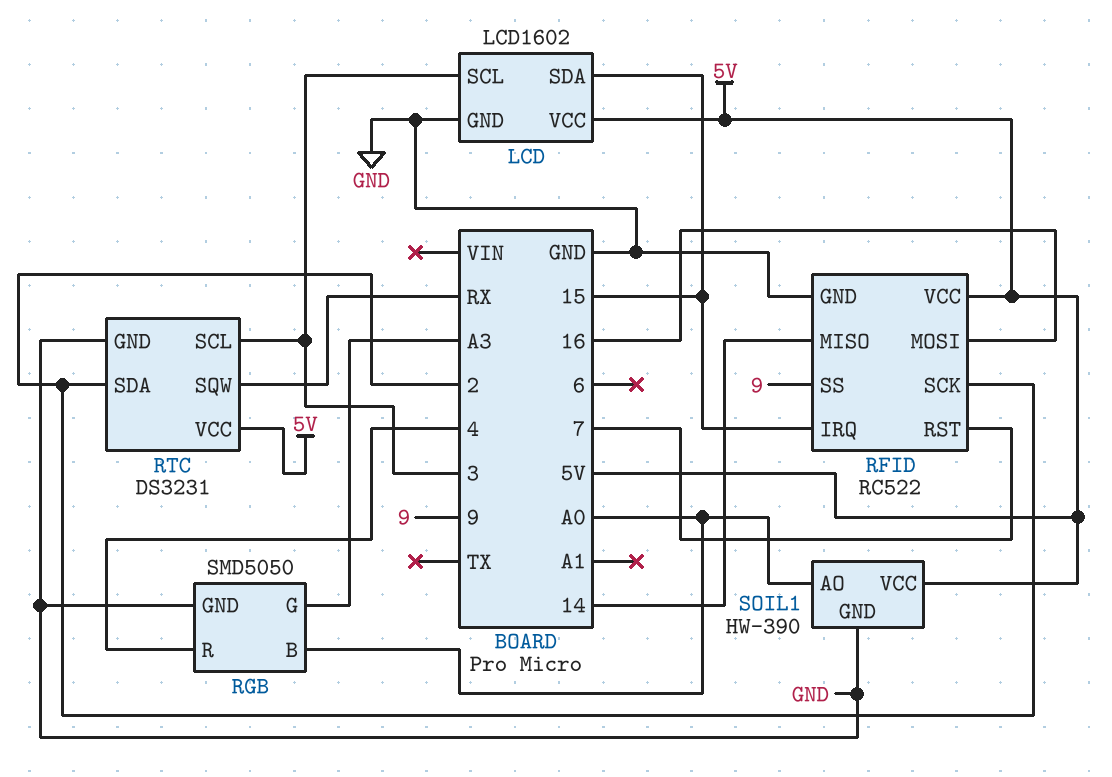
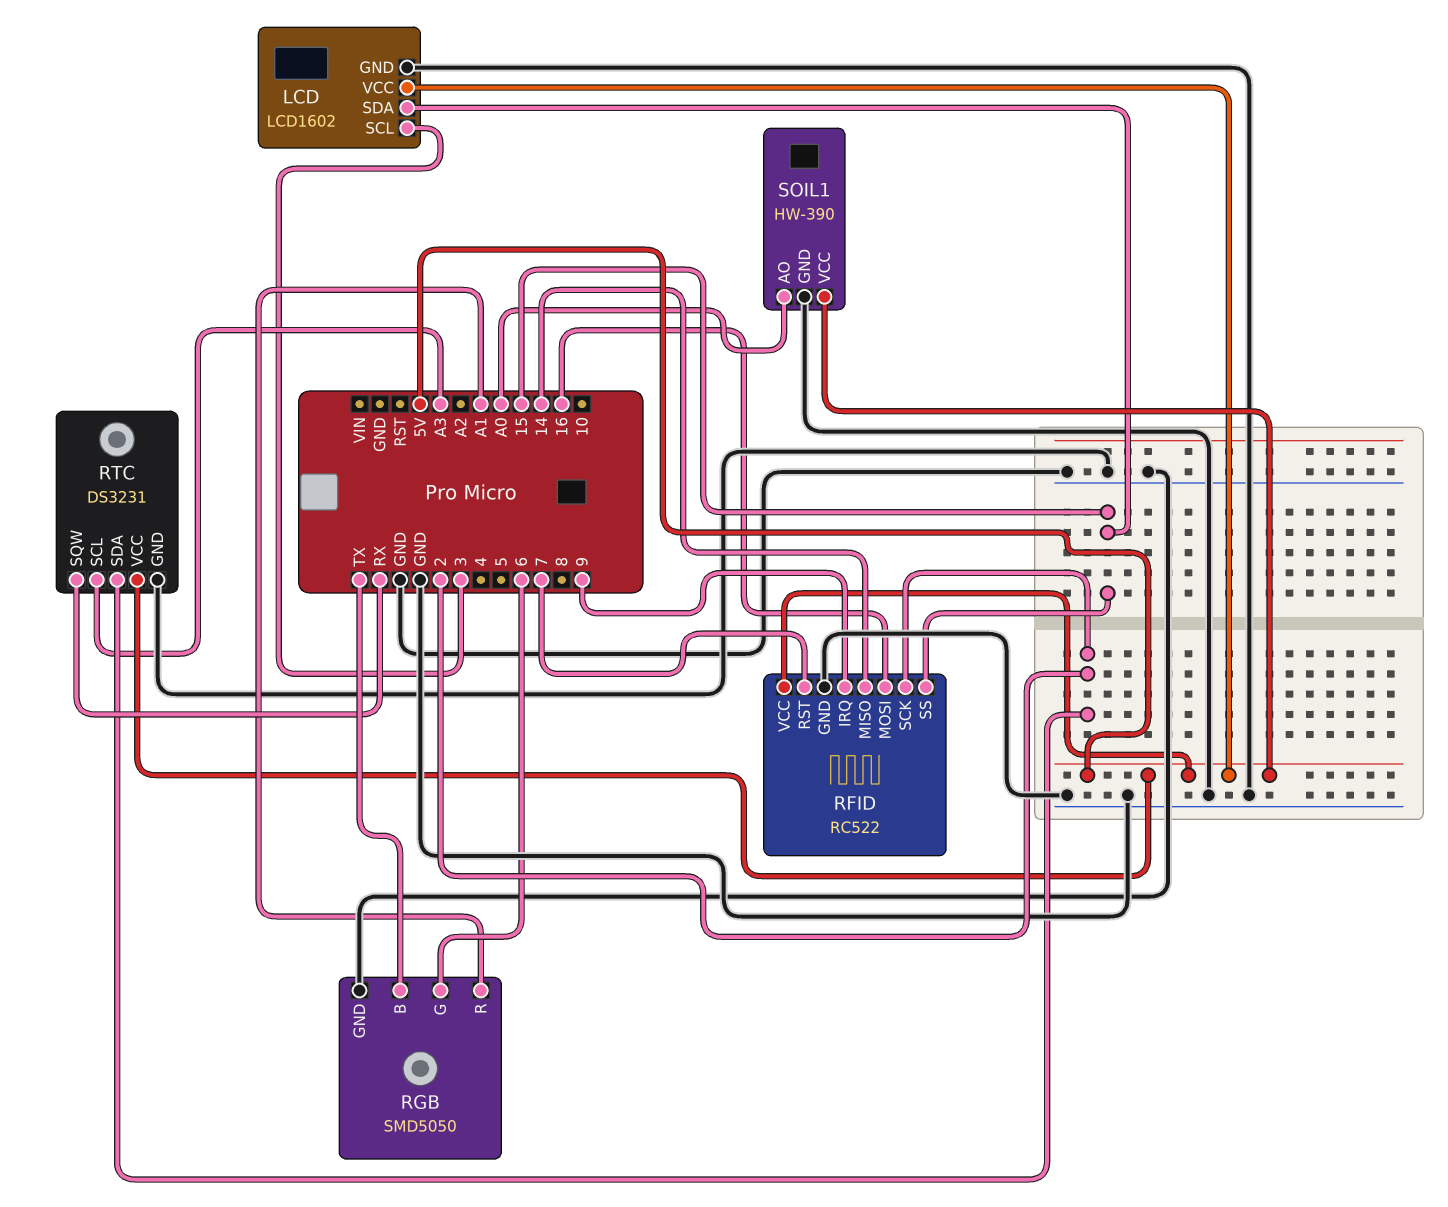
RFID pin IRQ: 15 -> 9
RFID pin SS: 9 -> 15
RGB pin B: A0 -> TX
RGB pin G: A3 -> 6
RGB pin R: 4 -> A1
RTC pin SCL: 3 -> A3

